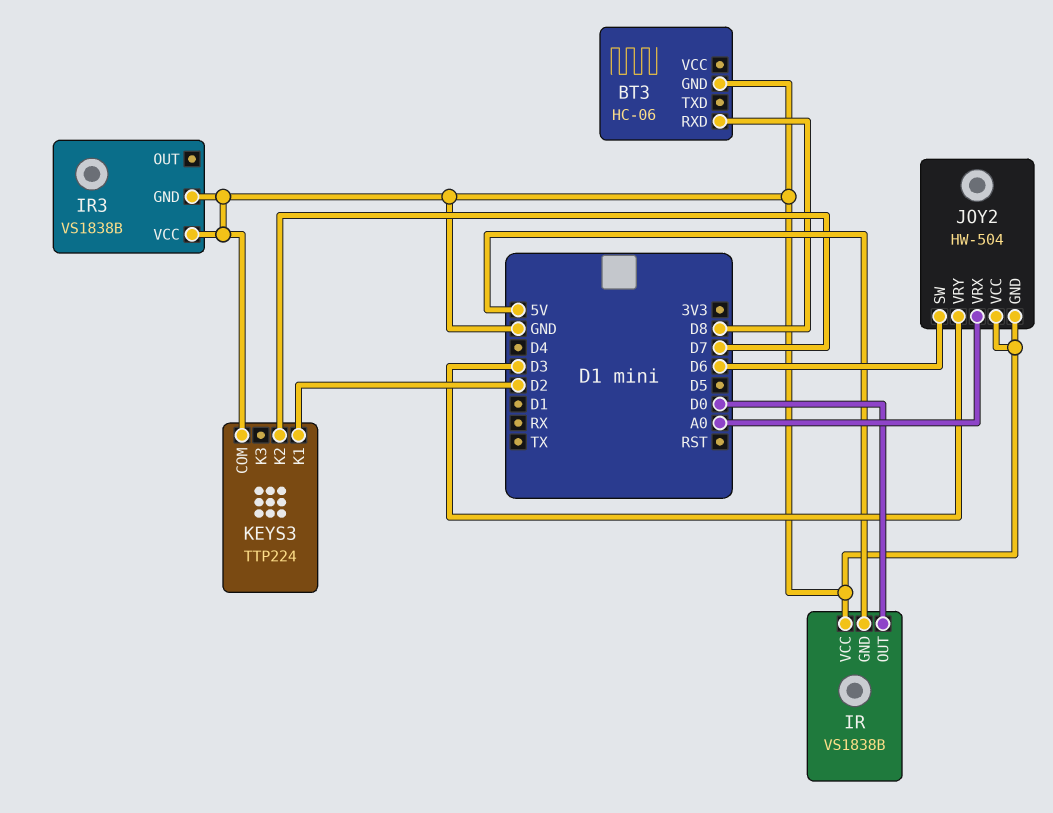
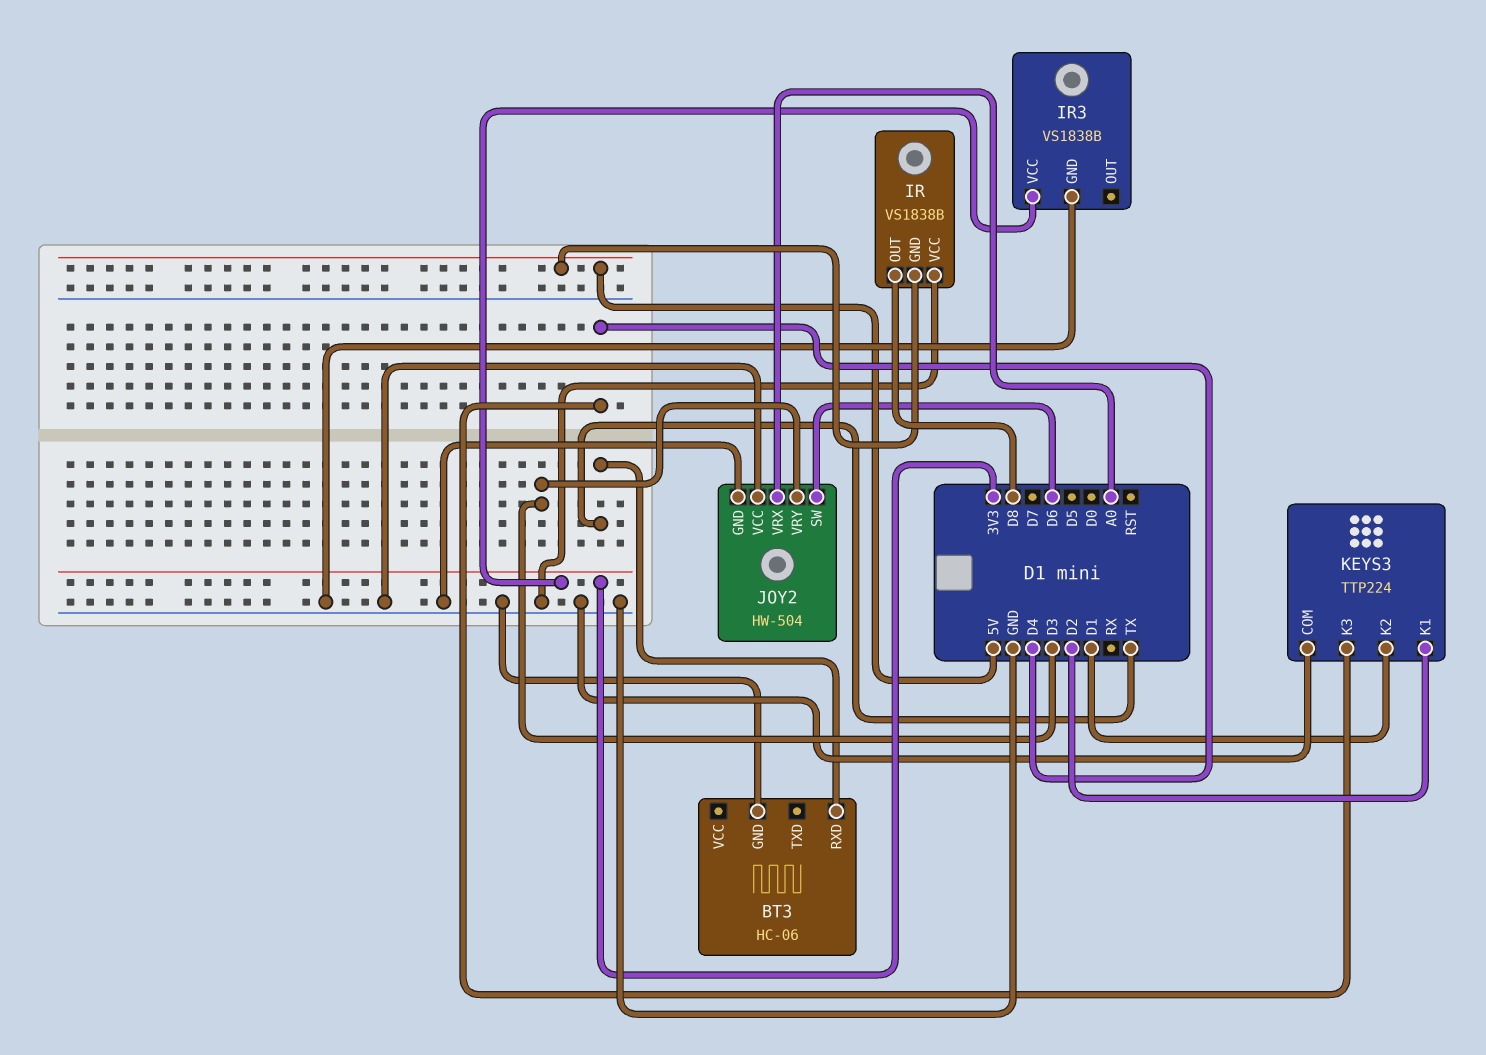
BT3 pin RXD: D8 -> TX
IR pin OUT: D0 -> D8
IR3 pin VCC: GND -> 3V3
KEYS3 pin K2: D7 -> D1
KEYS3 pin K3: none -> D4

